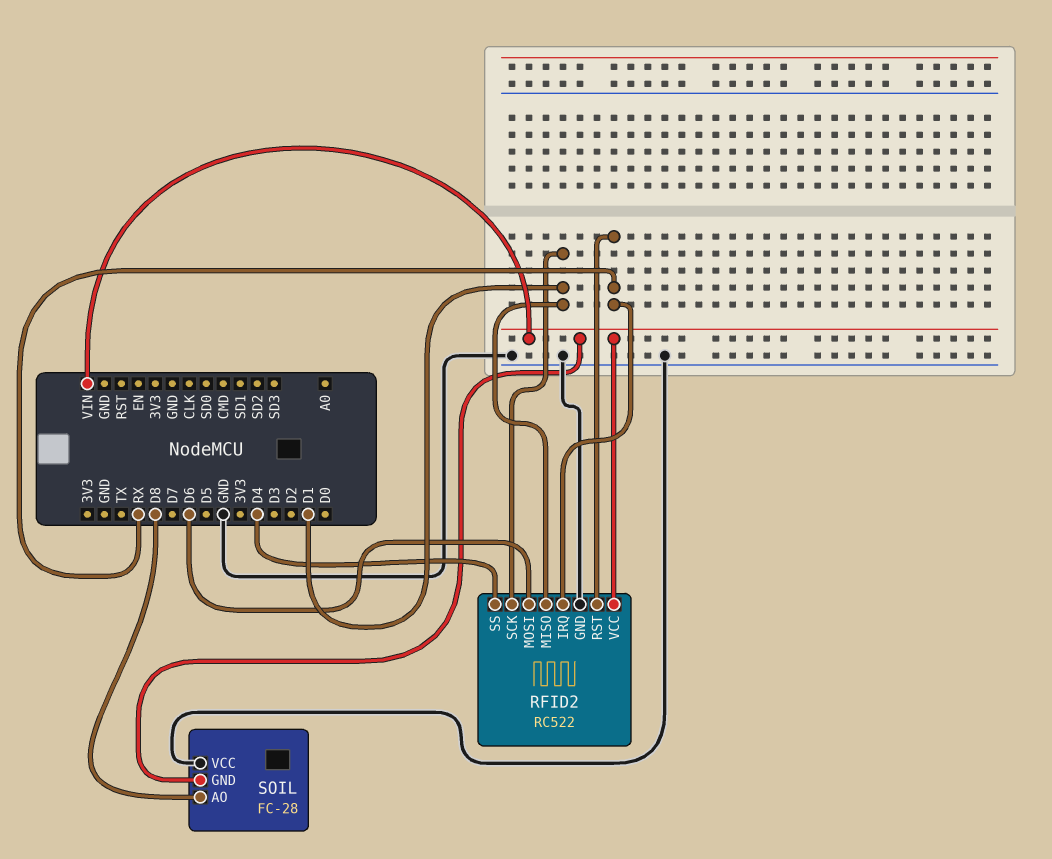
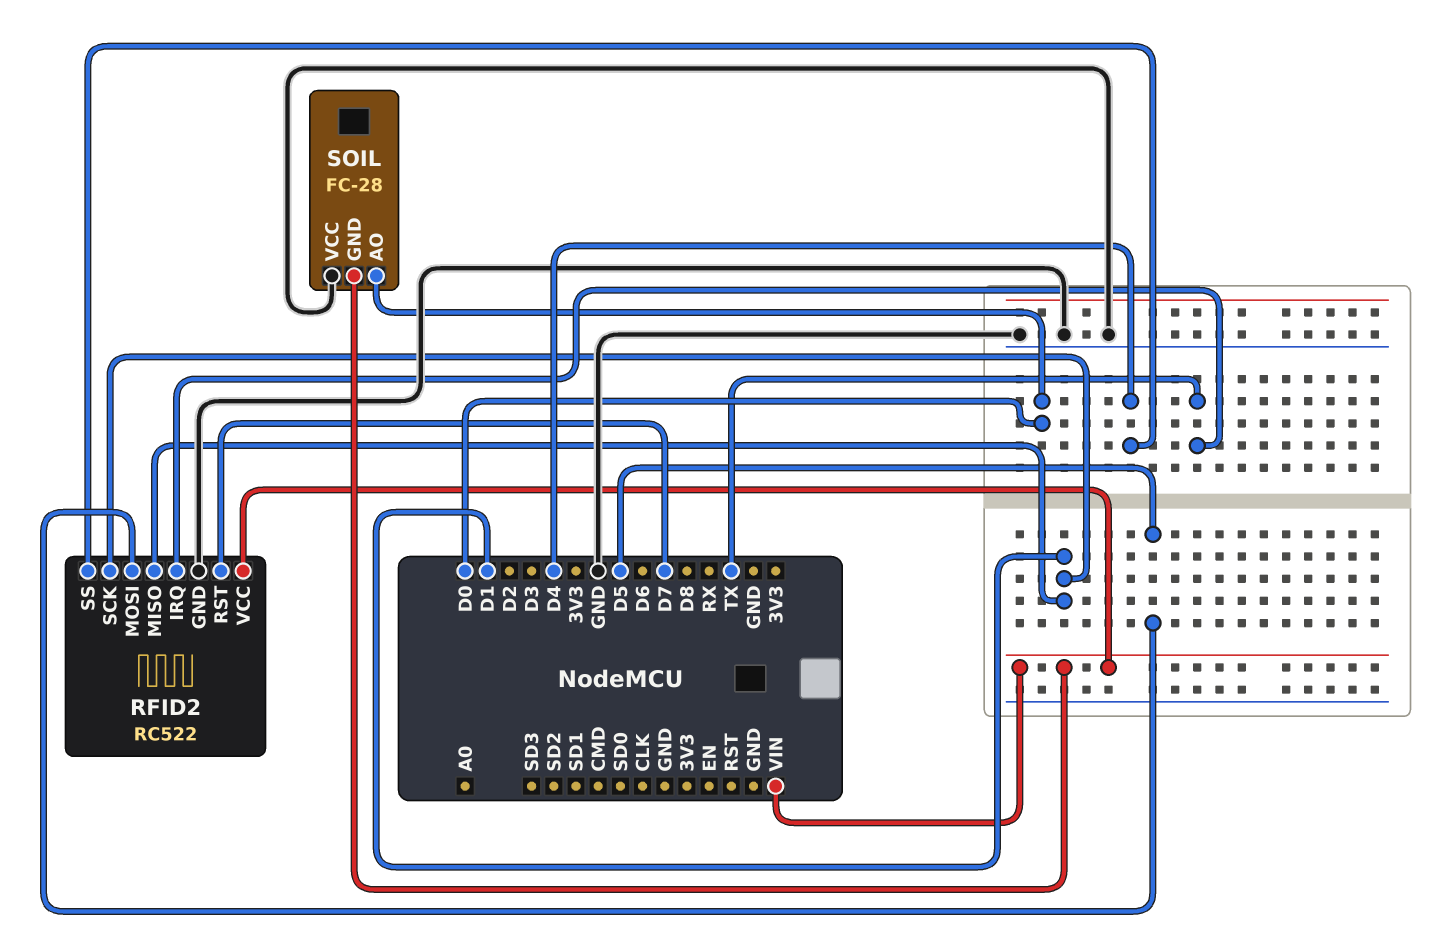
RFID2 pin IRQ: RX -> TX
RFID2 pin MOSI: D6 -> D5
RFID2 pin RST: RX -> D7
SOIL pin AO: D8 -> D0

